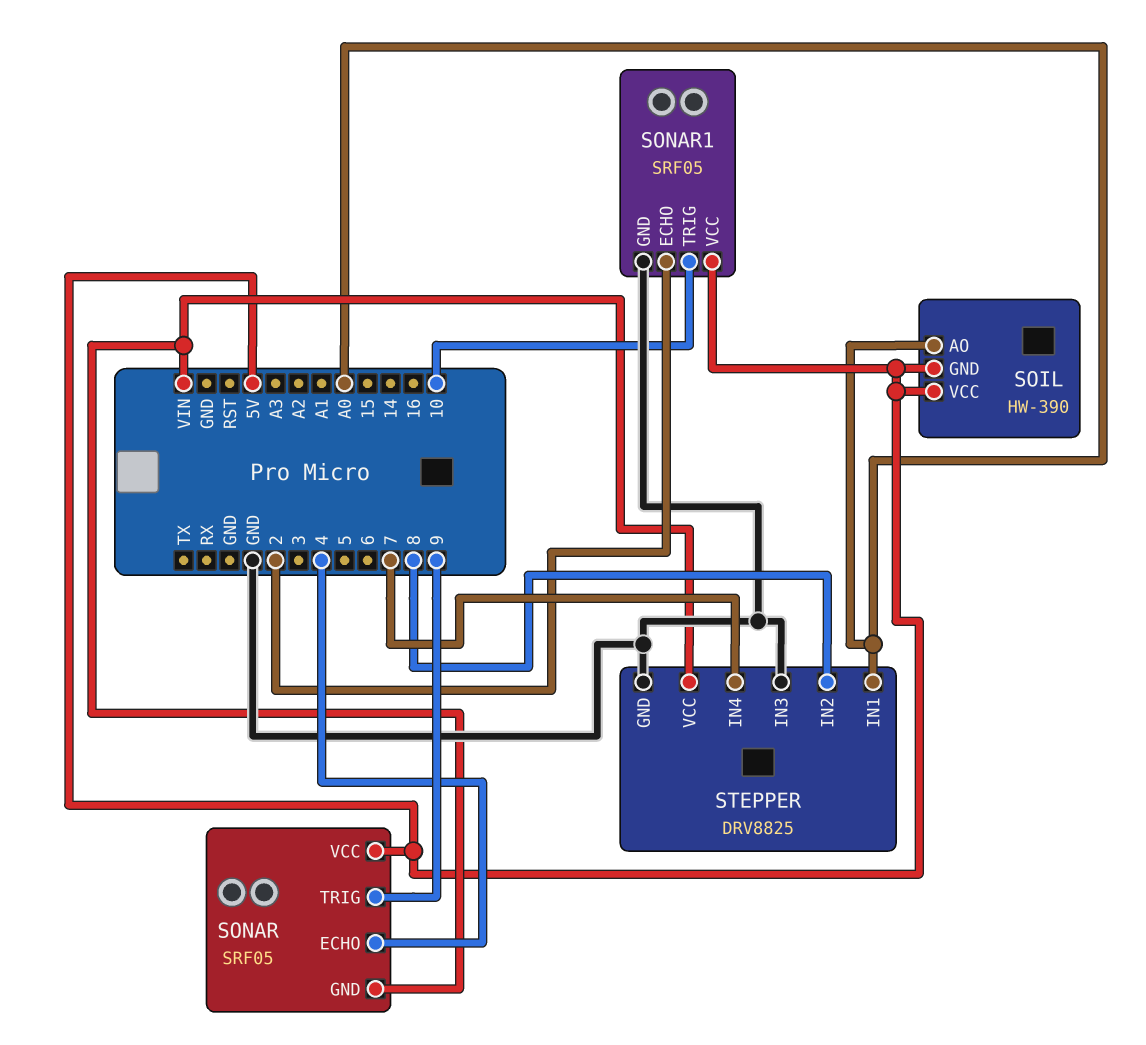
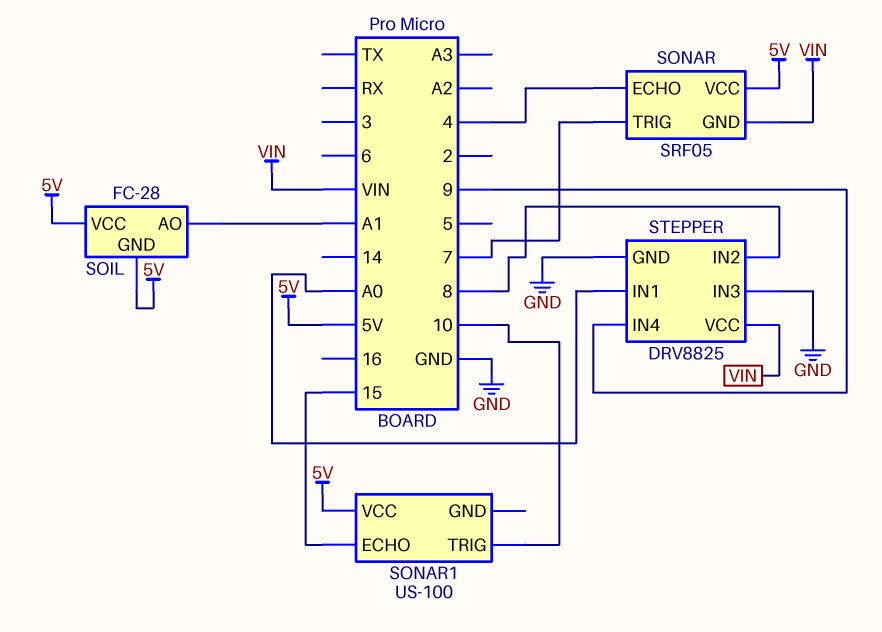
SOIL: HW-390 -> FC-28
SOIL pin AO: A0 -> A1
SONAR pin TRIG: 9 -> 7
SONAR1: SRF05 -> US-100
SONAR1 pin ECHO: 2 -> 15
SONAR1 pin GND: GND -> none
STEPPER pin IN4: 7 -> 9

